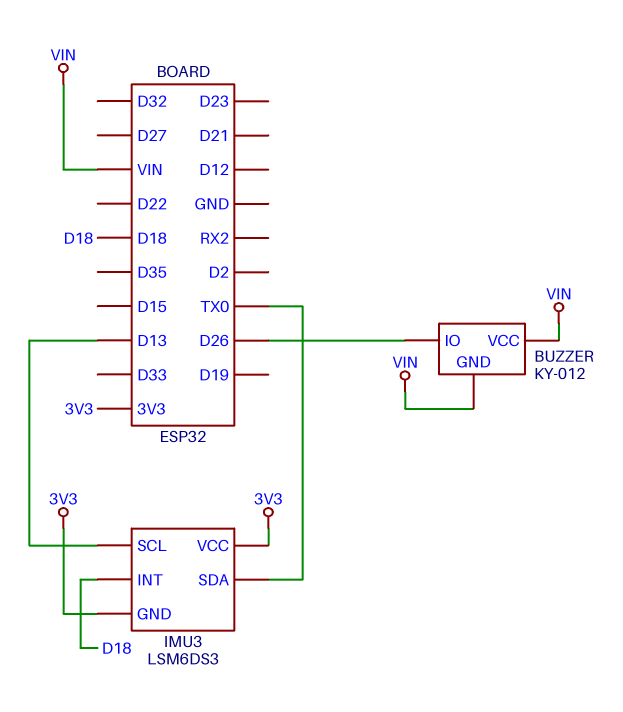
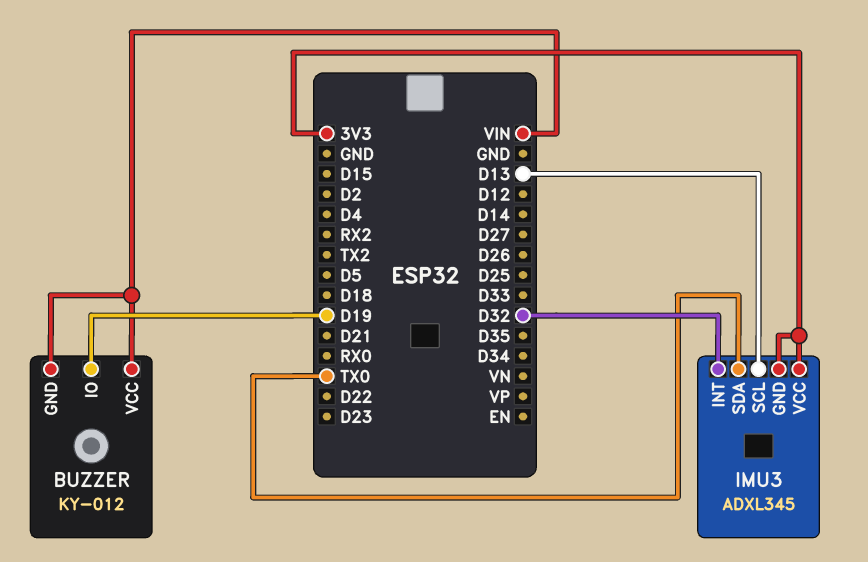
BUZZER pin IO: D26 -> D19
IMU3: LSM6DS3 -> ADXL345
IMU3 pin INT: D18 -> D32

